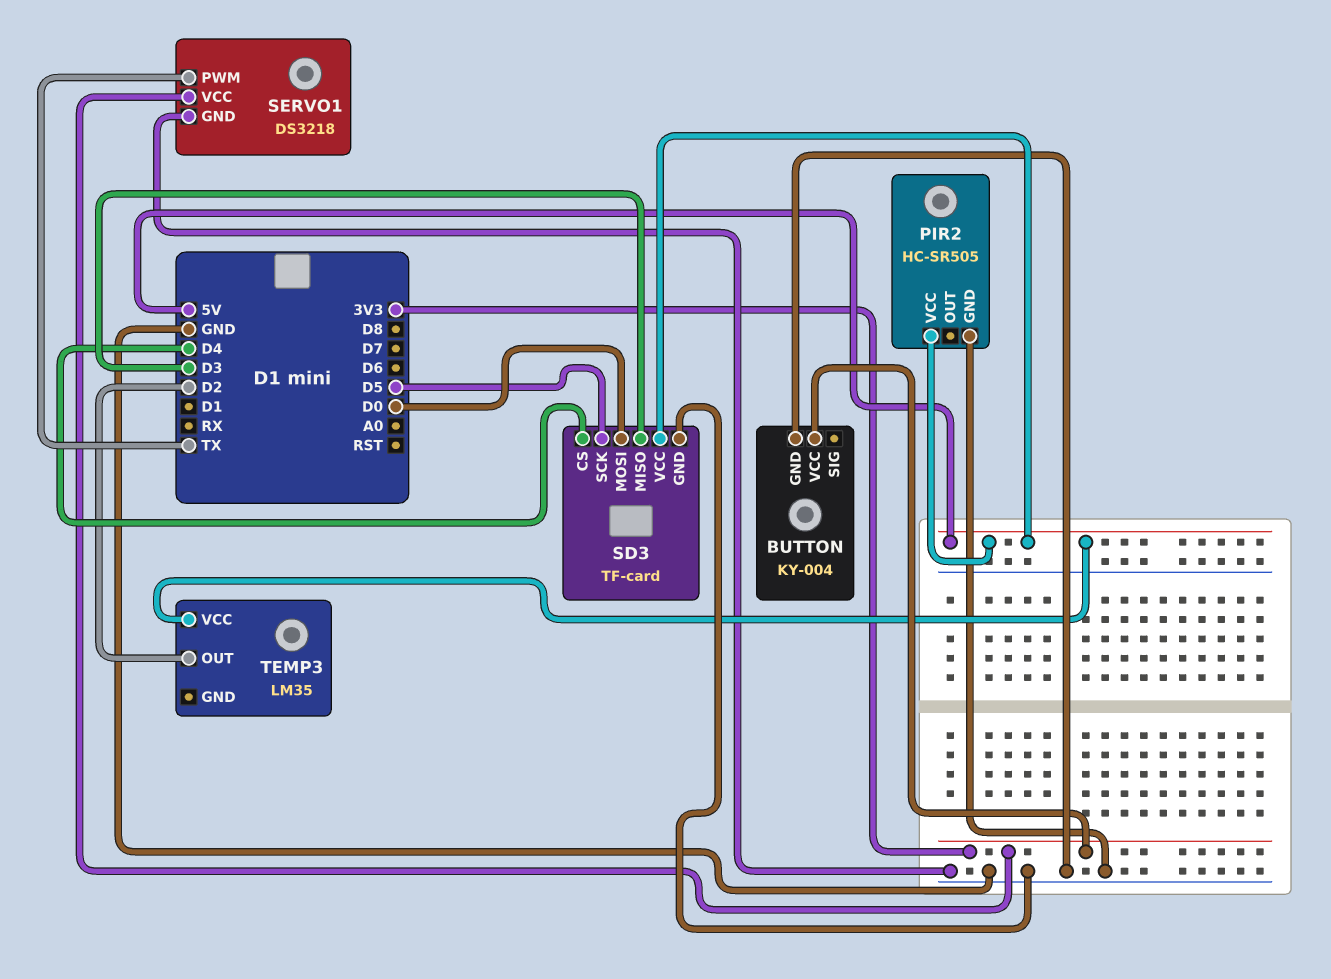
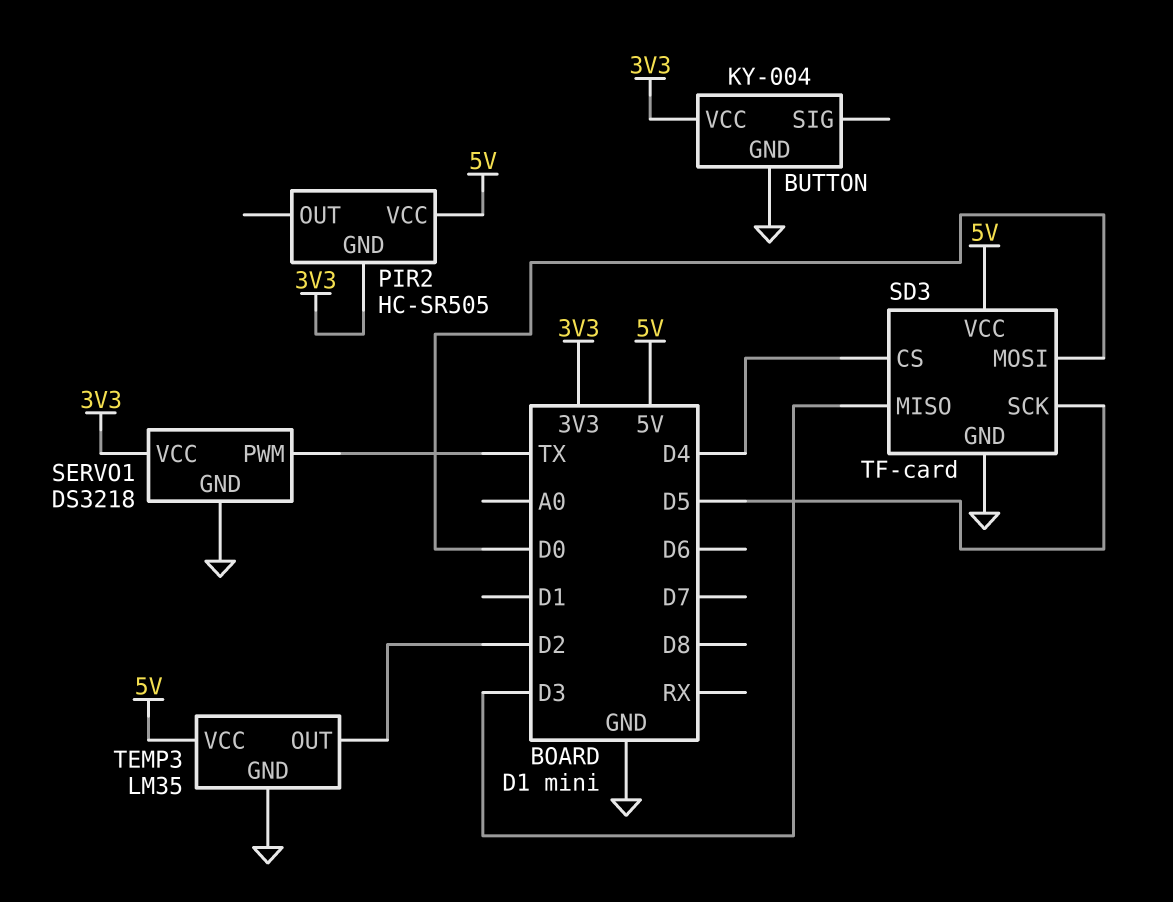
PIR2 pin GND: GND -> 3V3
TEMP3 pin GND: none -> GND

